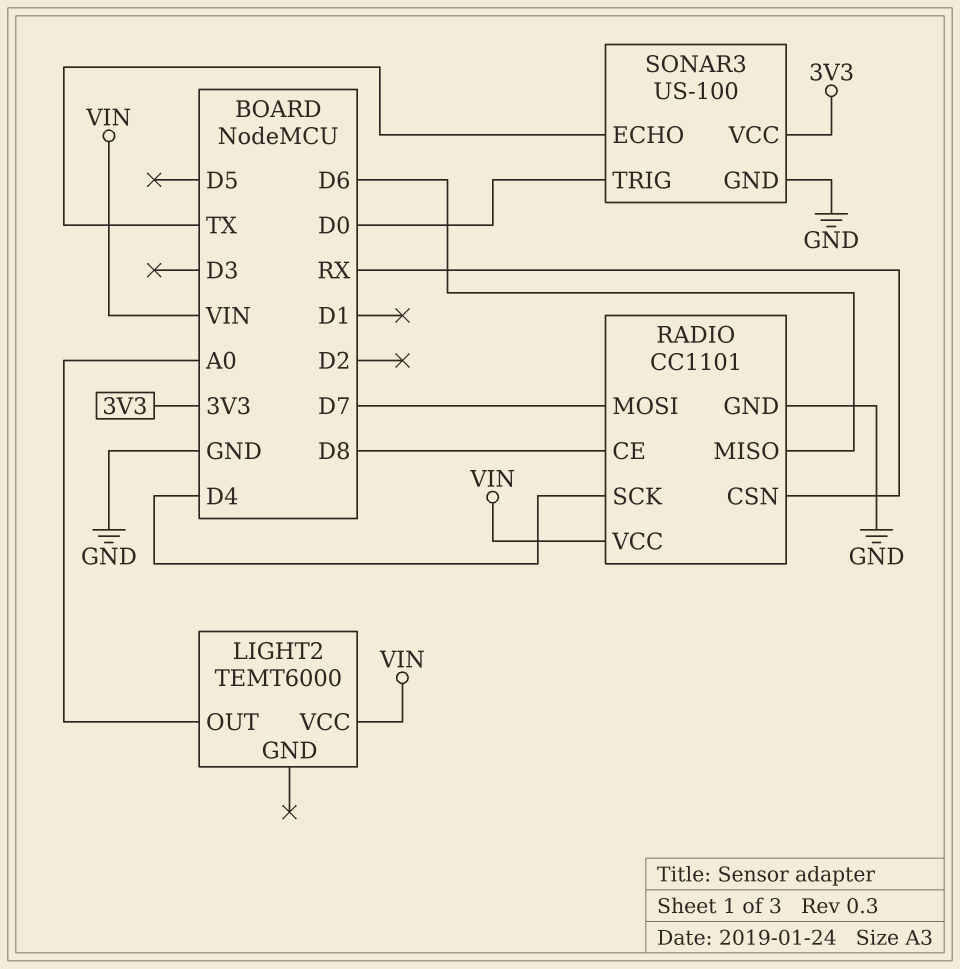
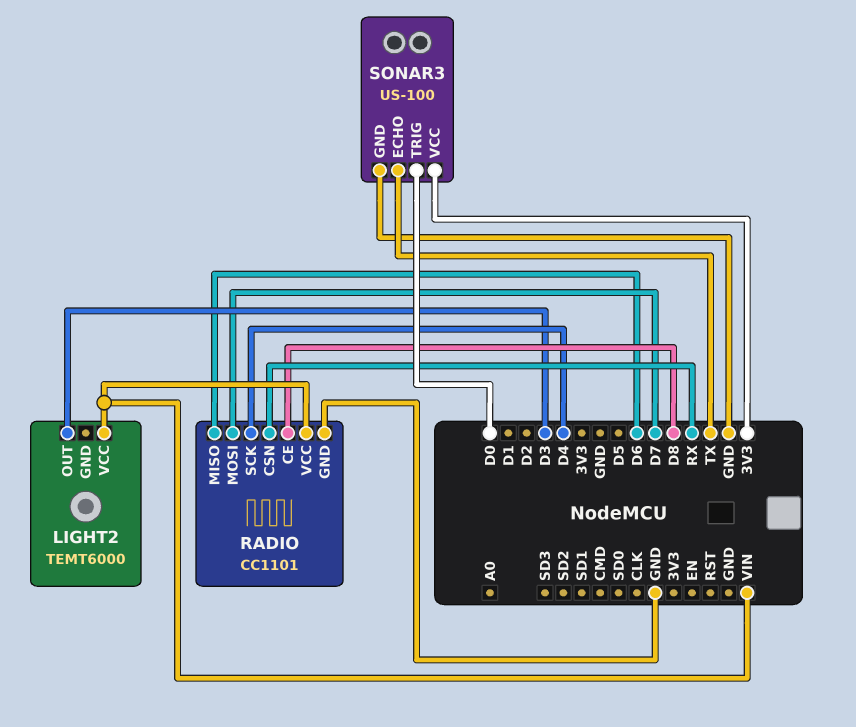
LIGHT2 pin OUT: A0 -> D3

